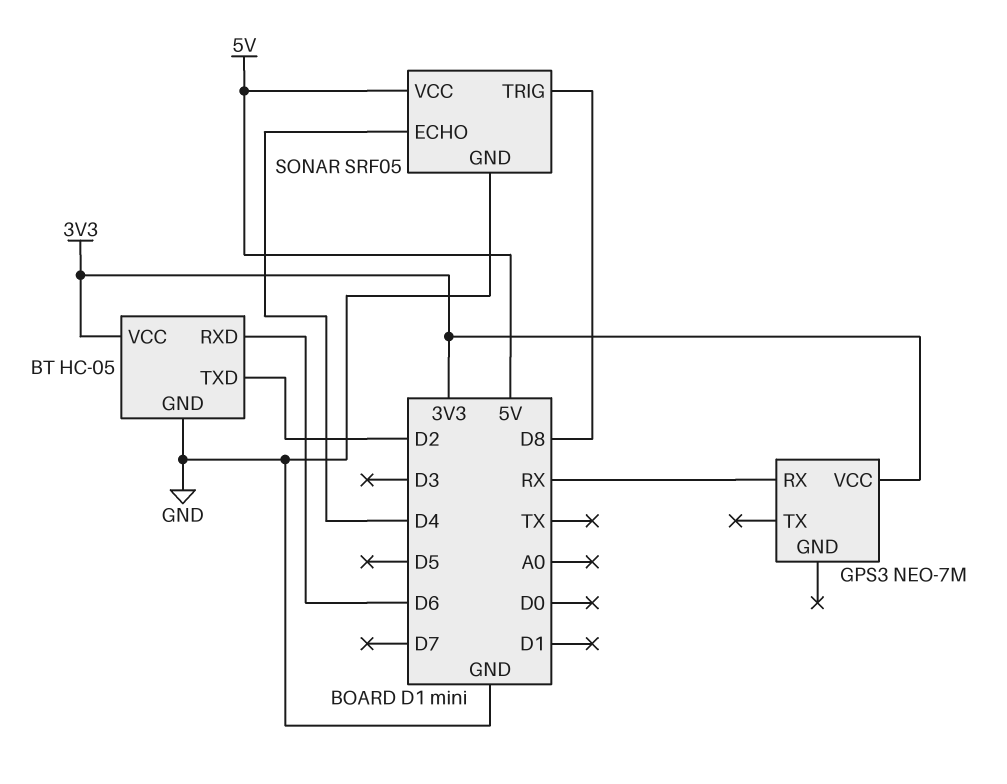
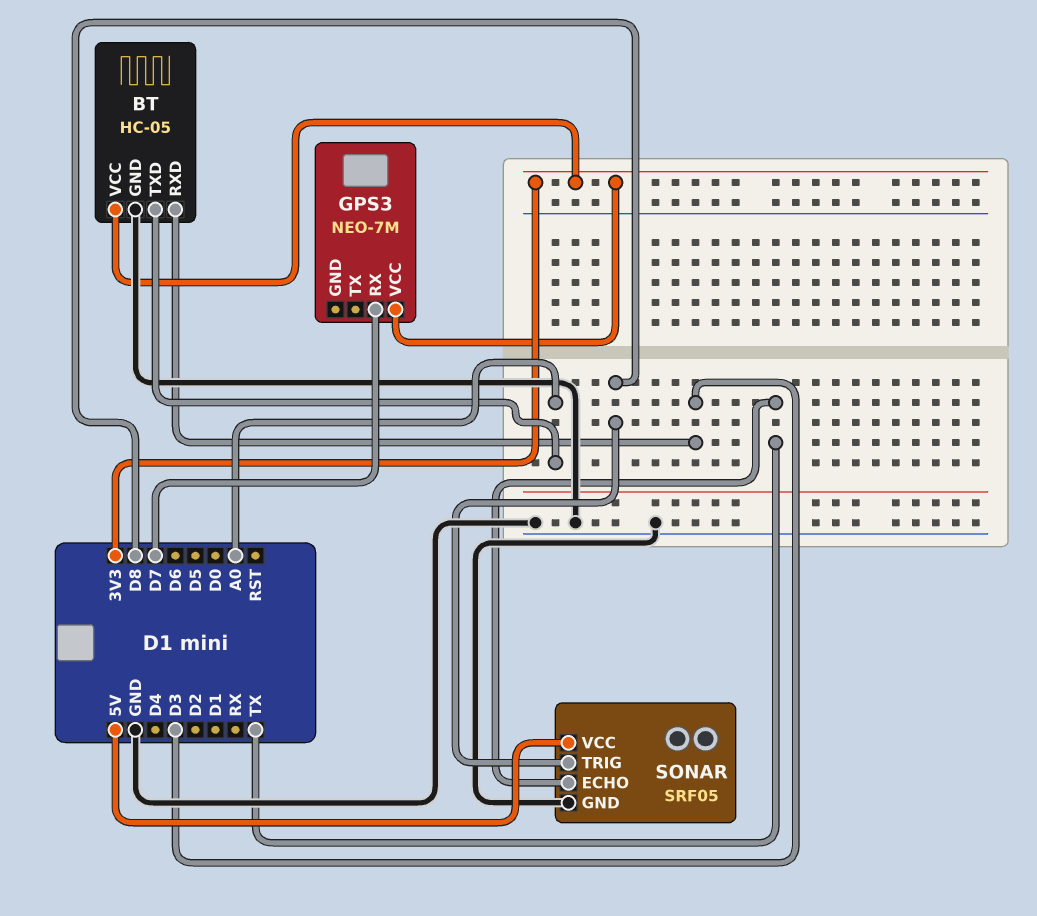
BT pin RXD: D6 -> D3
BT pin TXD: D2 -> A0
GPS3 pin RX: RX -> D7
SONAR pin ECHO: D4 -> TX

